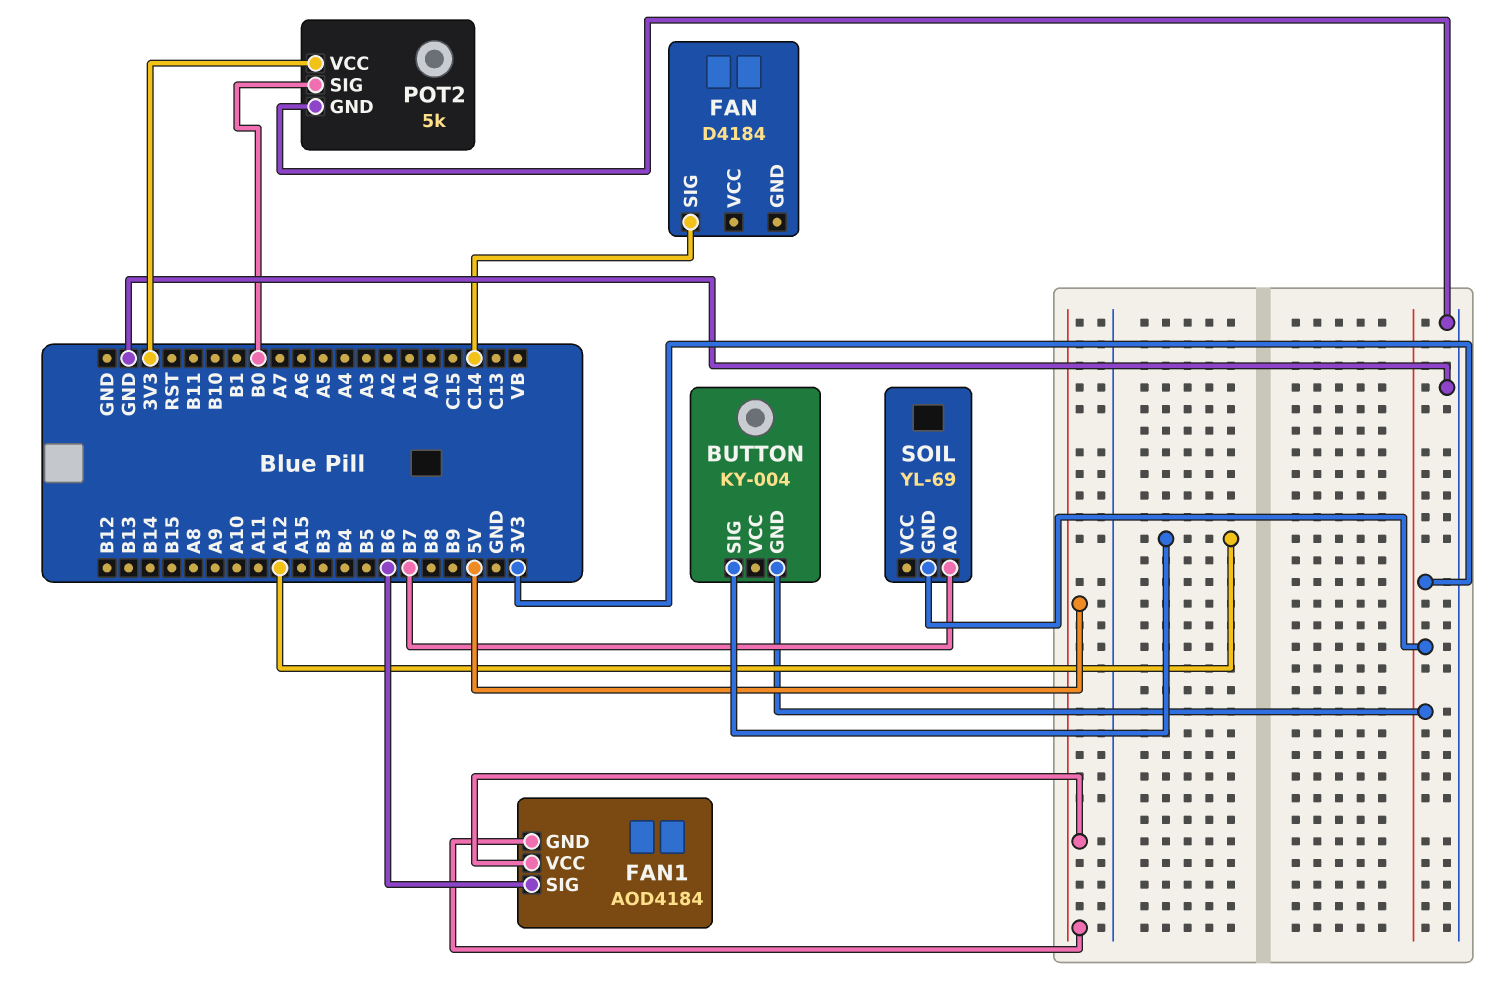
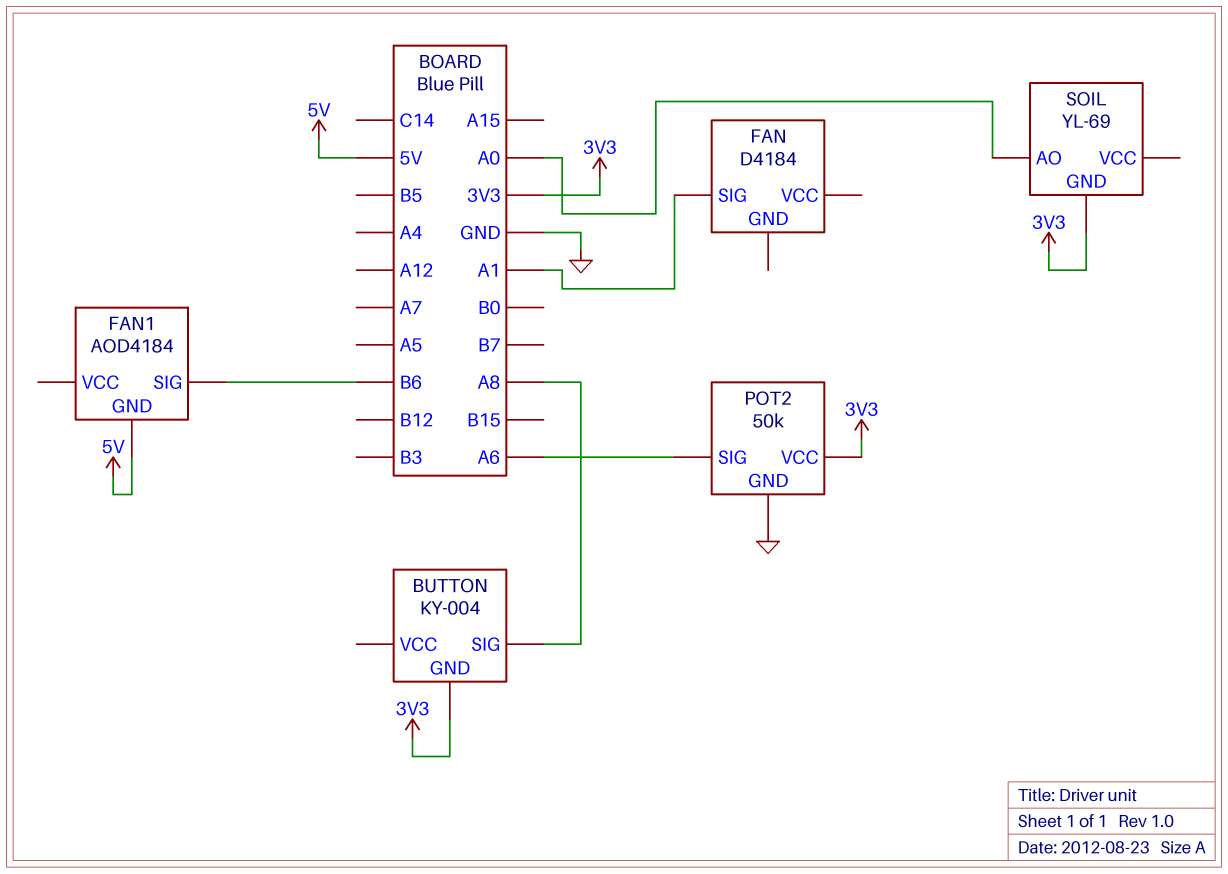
BUTTON pin SIG: A12 -> A8
FAN pin SIG: C14 -> A1
FAN1 pin VCC: 5V -> none
POT2: 5k -> 50k
POT2 pin SIG: B0 -> A6
SOIL pin AO: B7 -> A0

